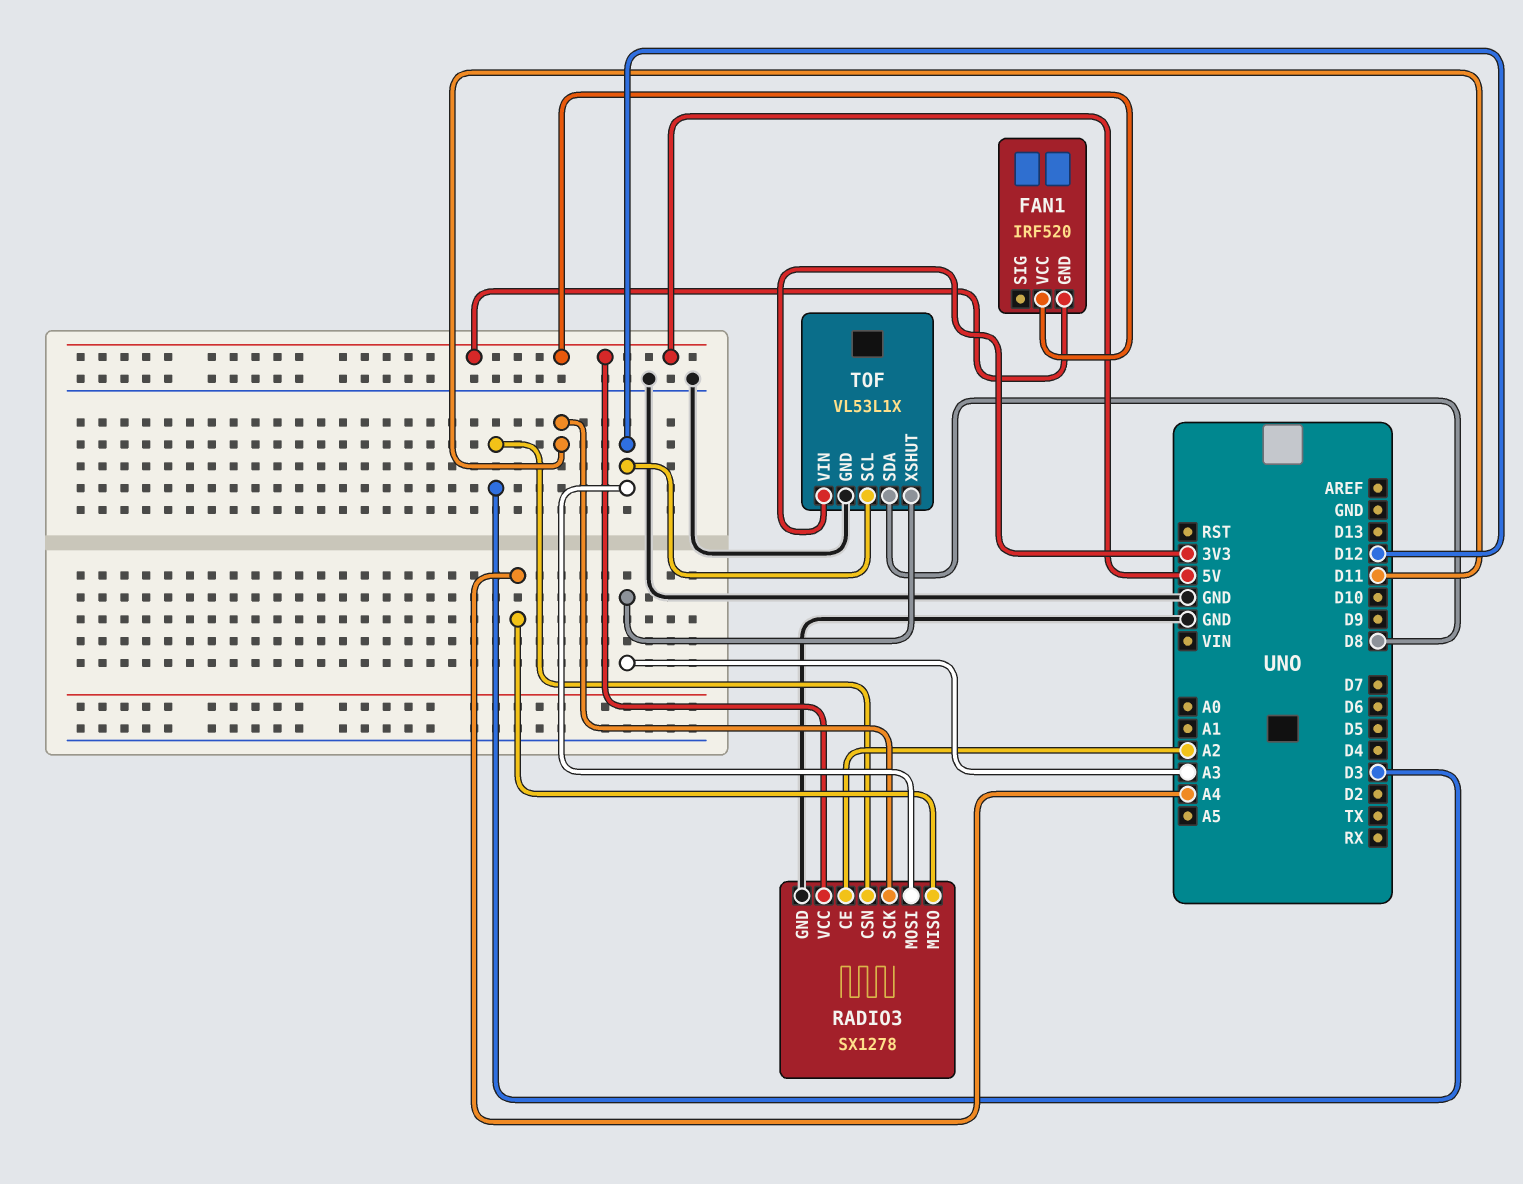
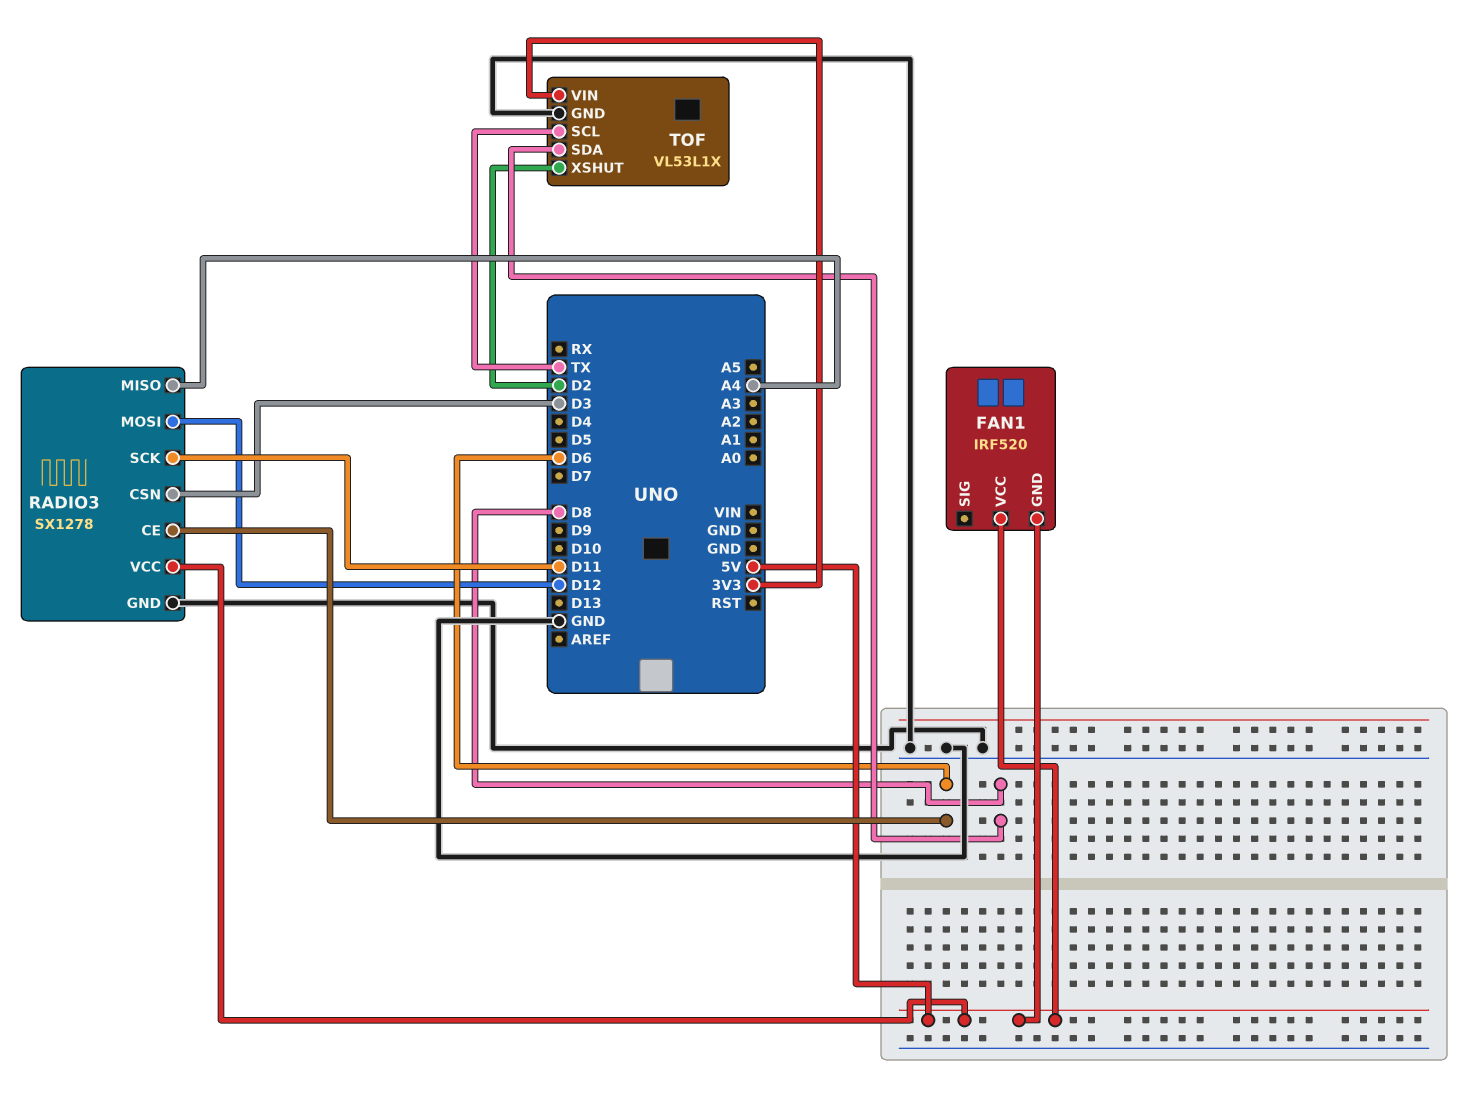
RADIO3 pin CE: A2 -> D6
TOF pin SCL: D12 -> TX
TOF pin XSHUT: A3 -> D2

